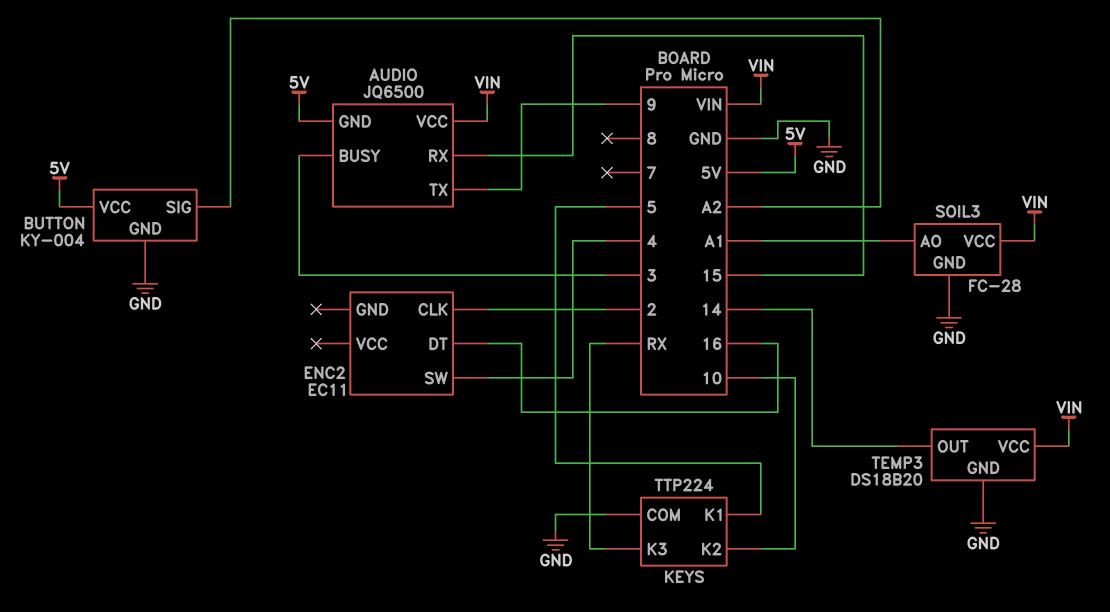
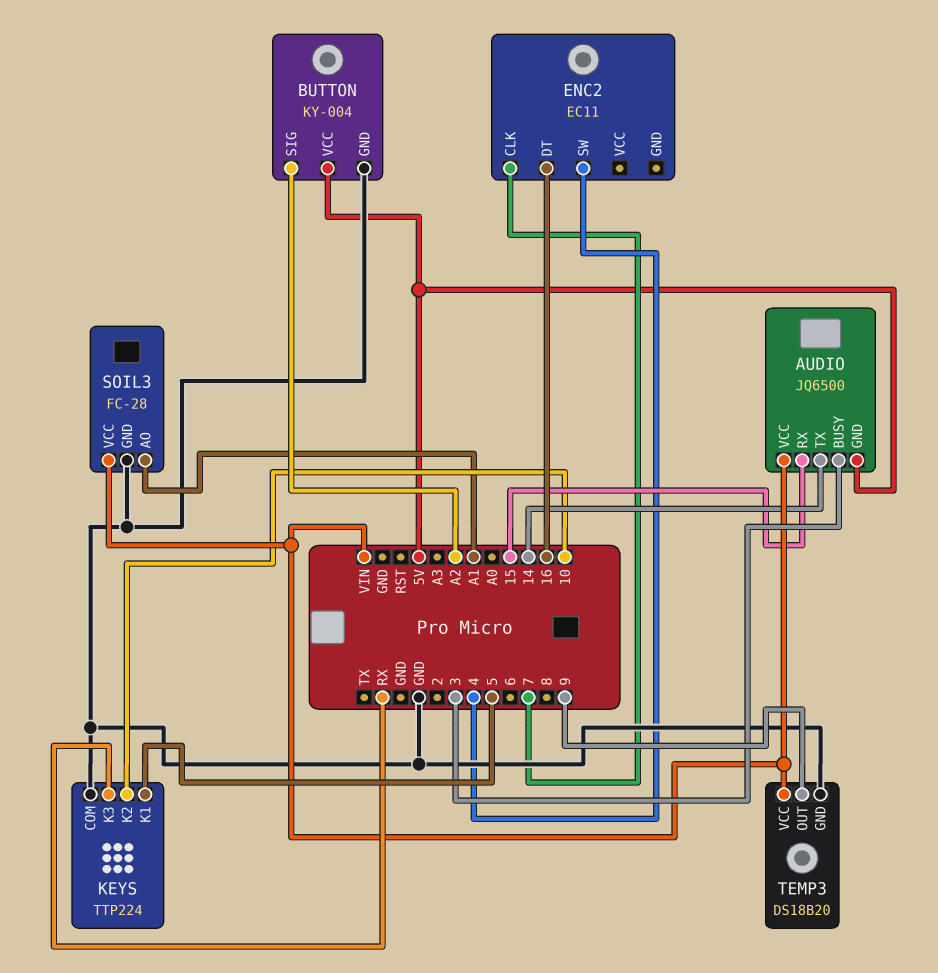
AUDIO pin TX: 9 -> 14
ENC2 pin CLK: 2 -> 7
TEMP3 pin OUT: 14 -> 9

